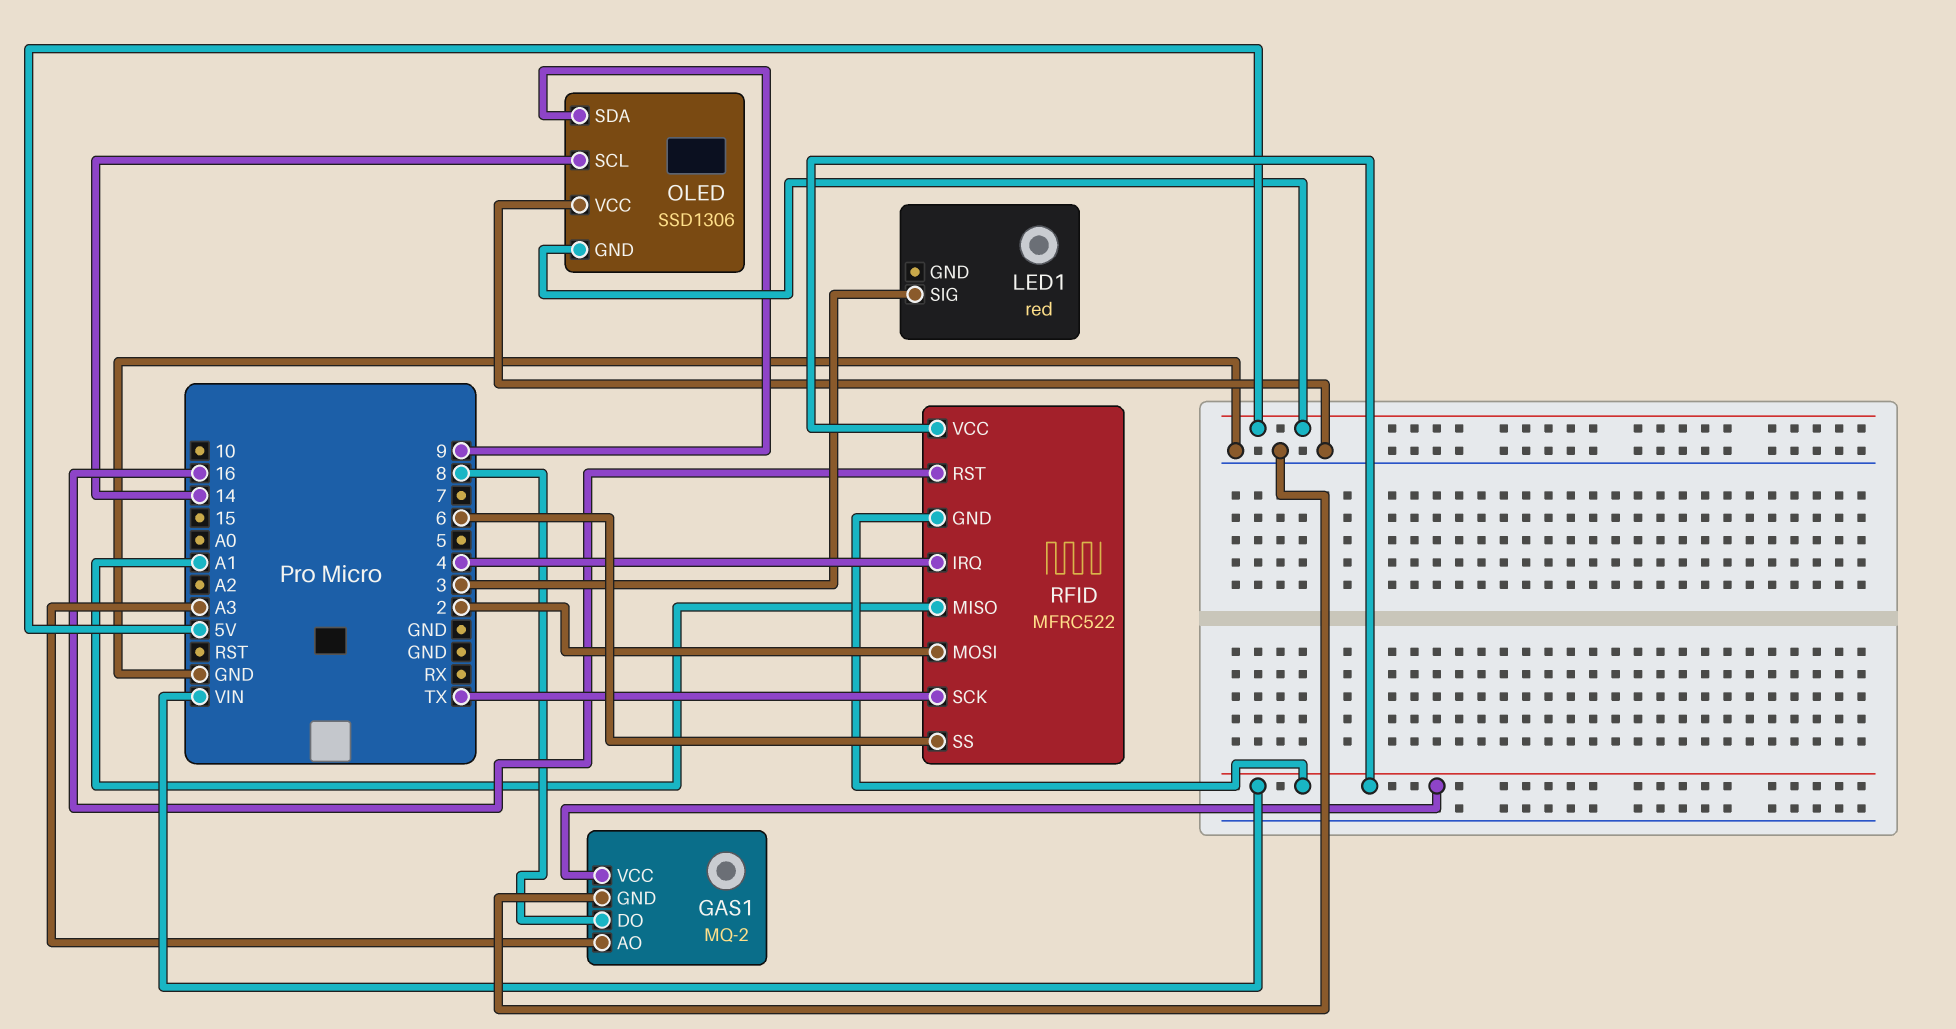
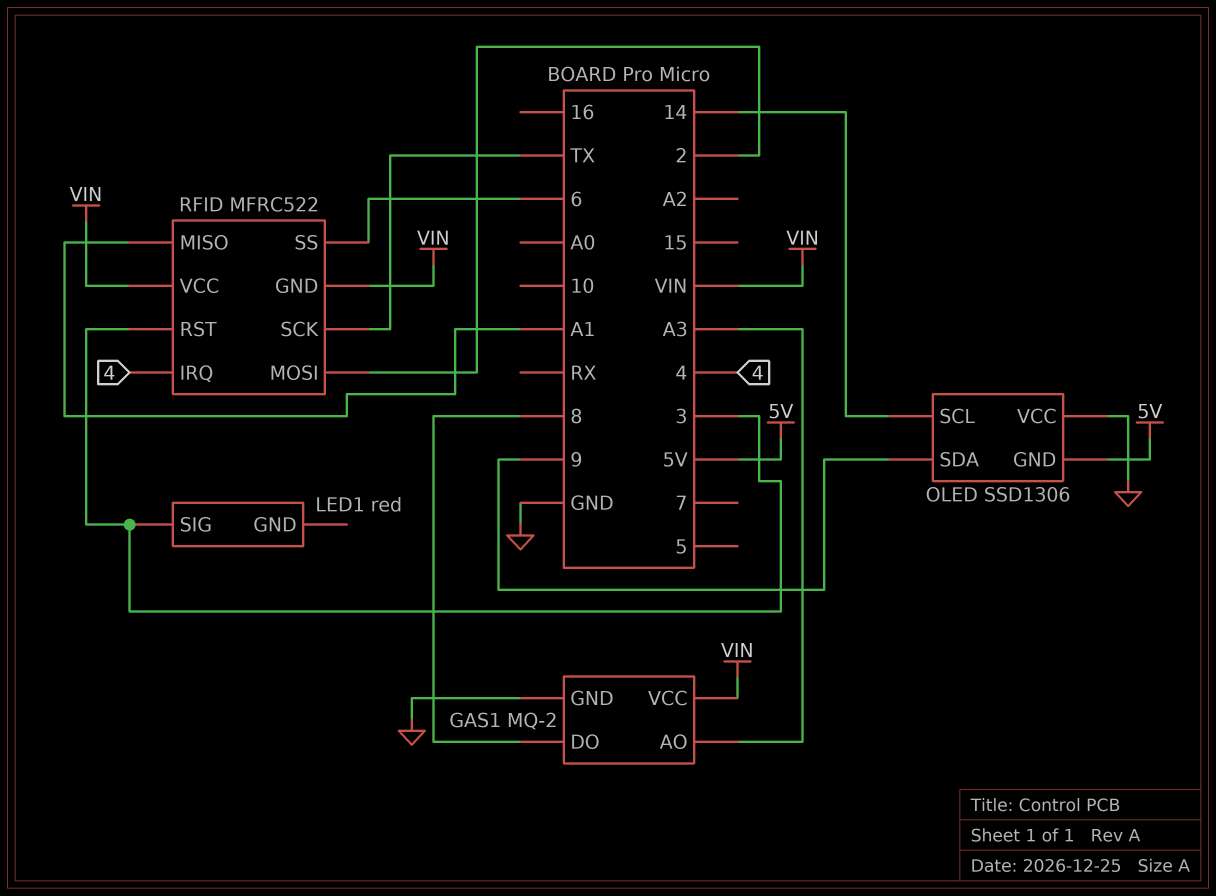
RFID pin RST: 16 -> 3

